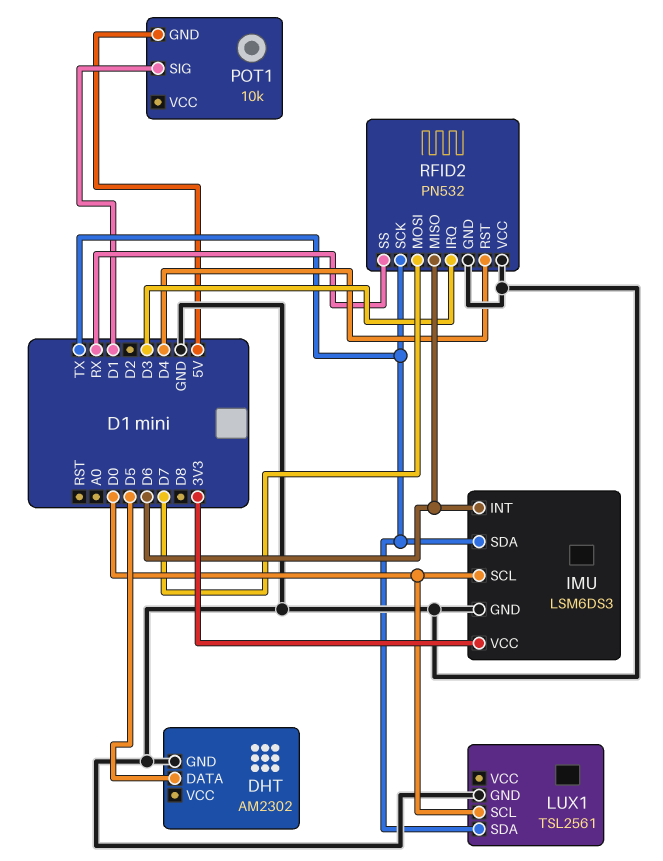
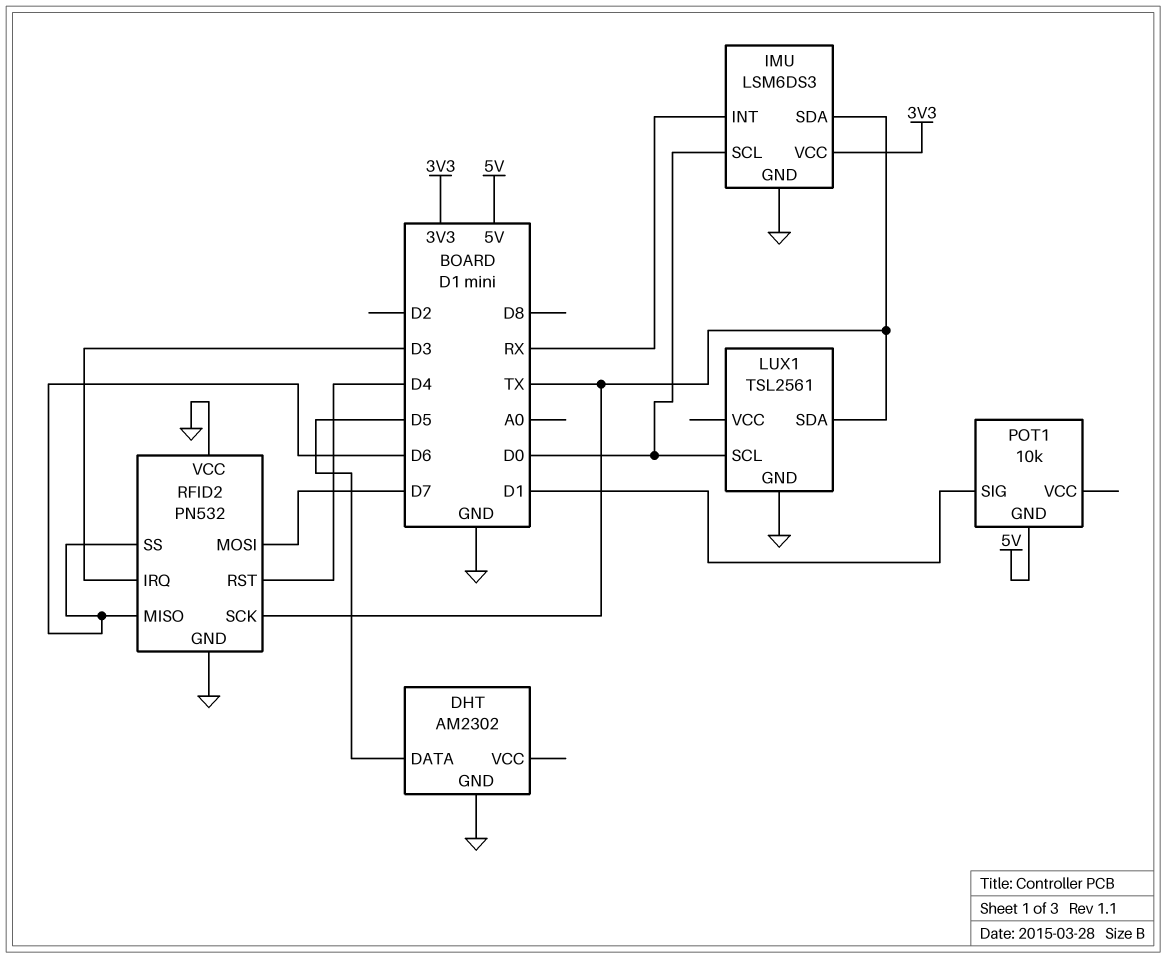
IMU pin INT: D6 -> RX
RFID2 pin SS: RX -> D6

